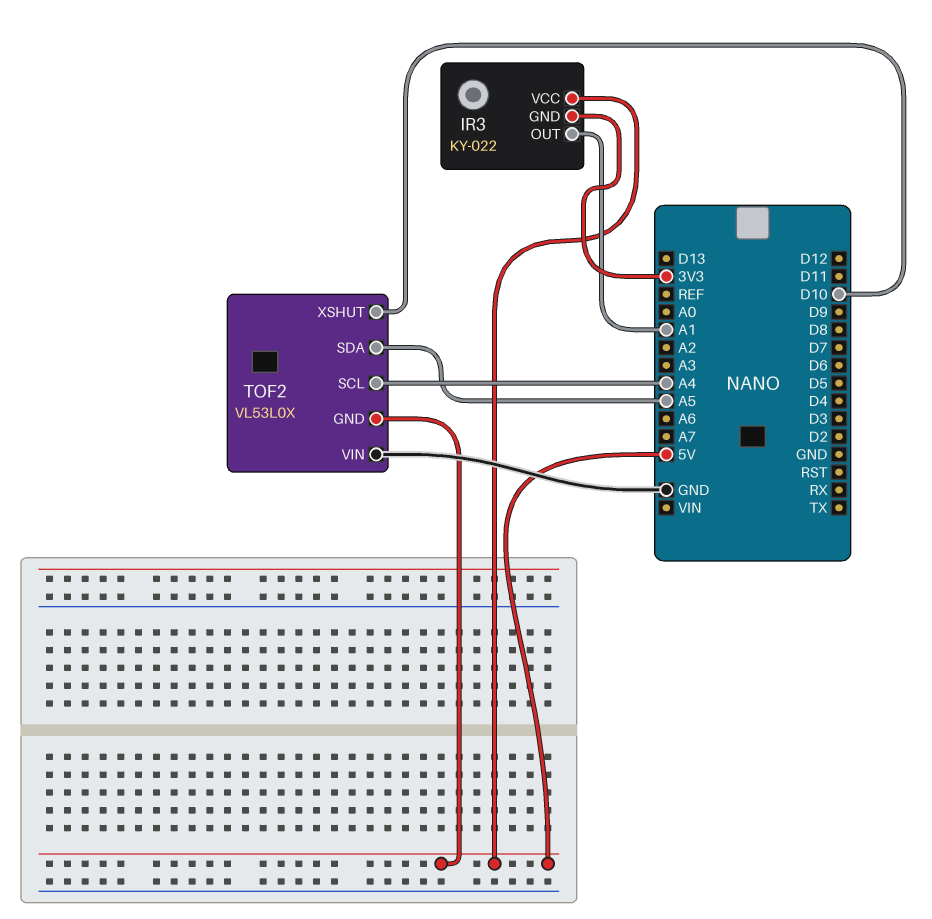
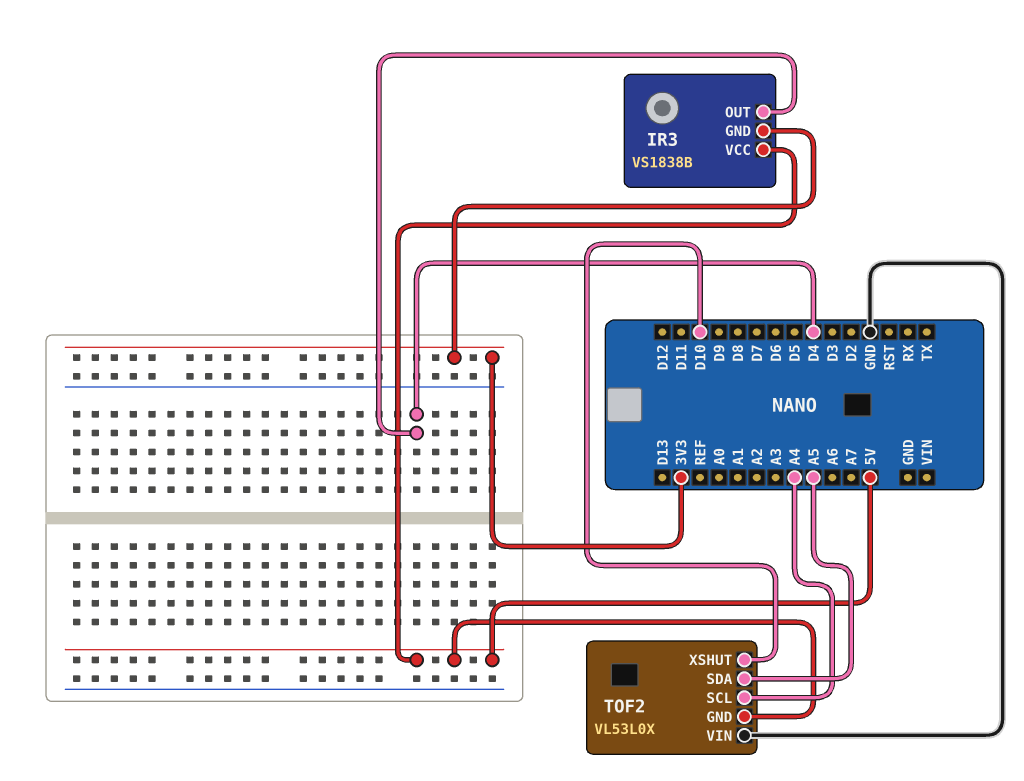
IR3: KY-022 -> VS1838B
IR3 pin OUT: A1 -> D4

